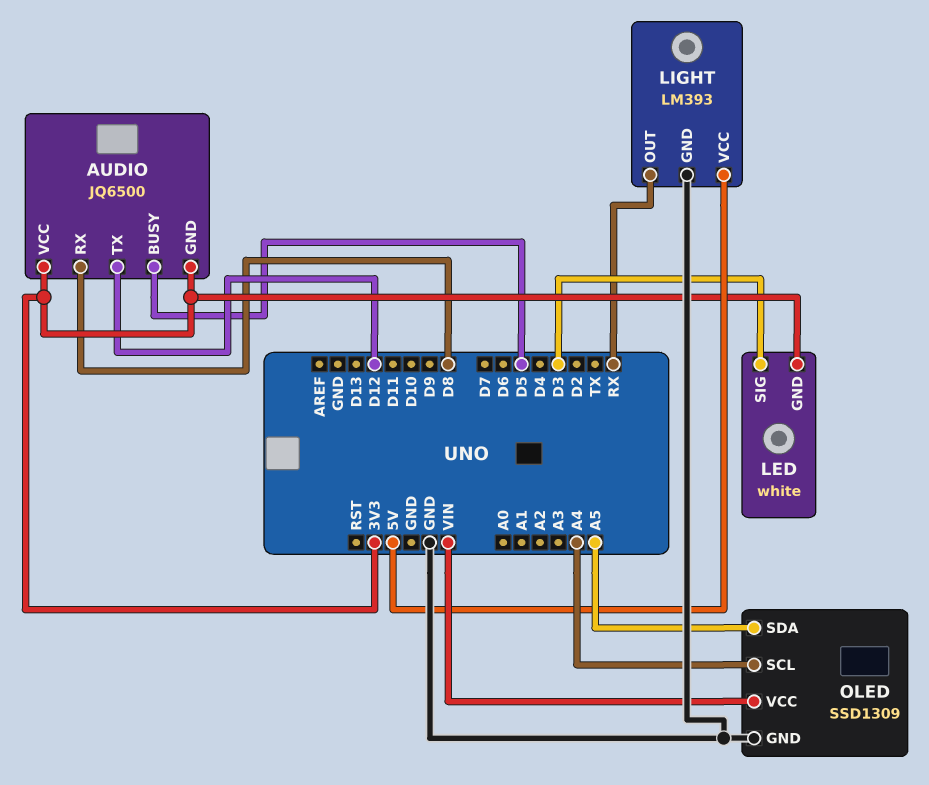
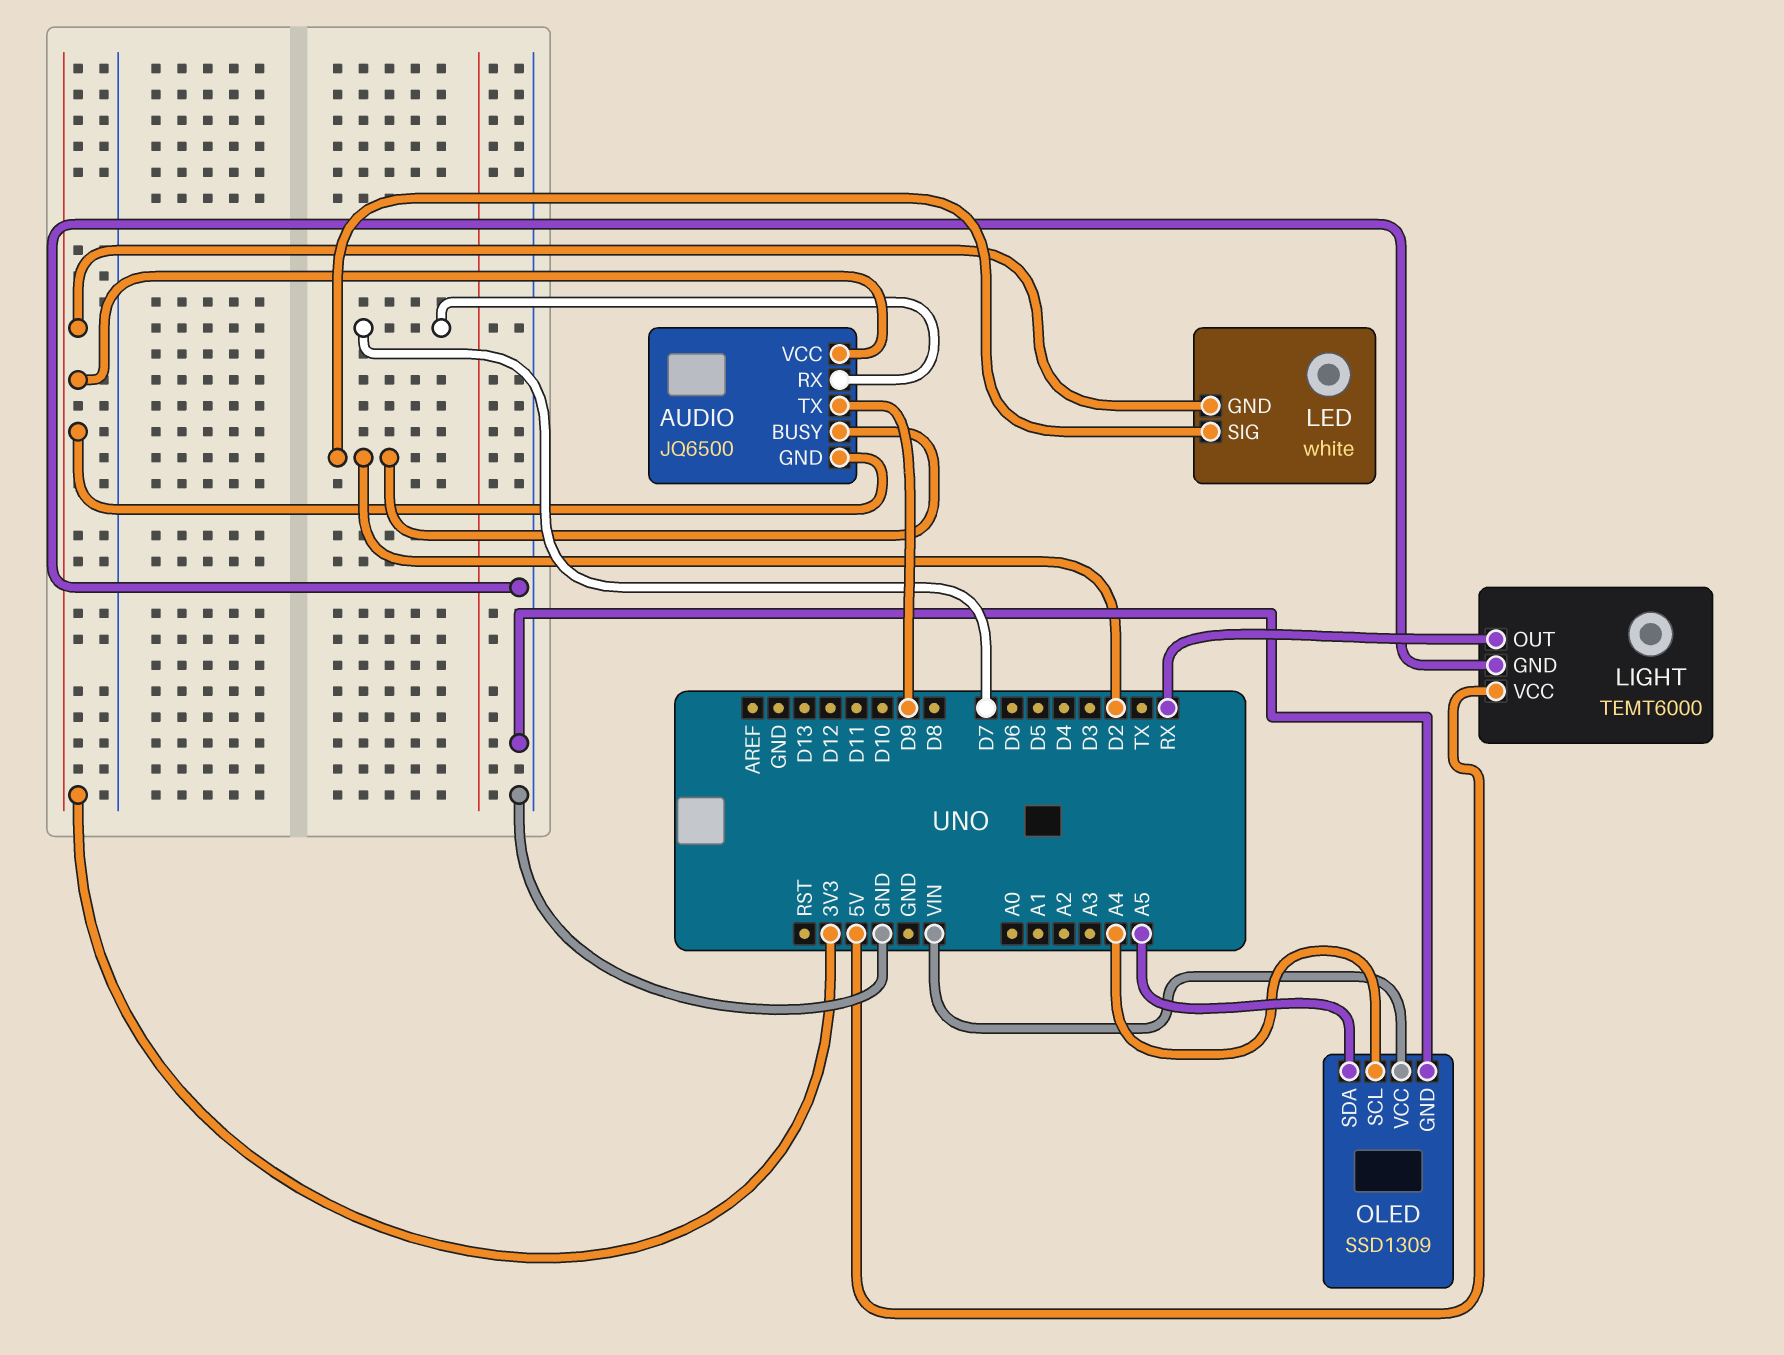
AUDIO pin BUSY: D5 -> D2
AUDIO pin RX: D8 -> D7
AUDIO pin TX: D12 -> D9
LED pin SIG: D3 -> D2
LIGHT: LM393 -> TEMT6000

